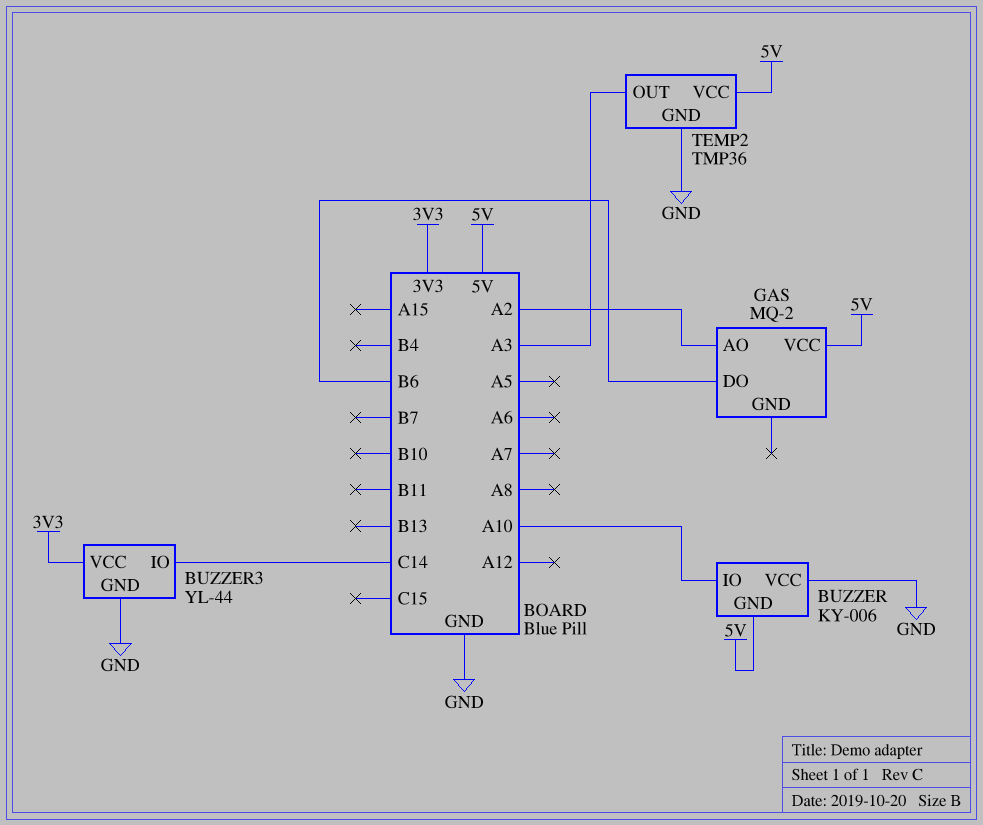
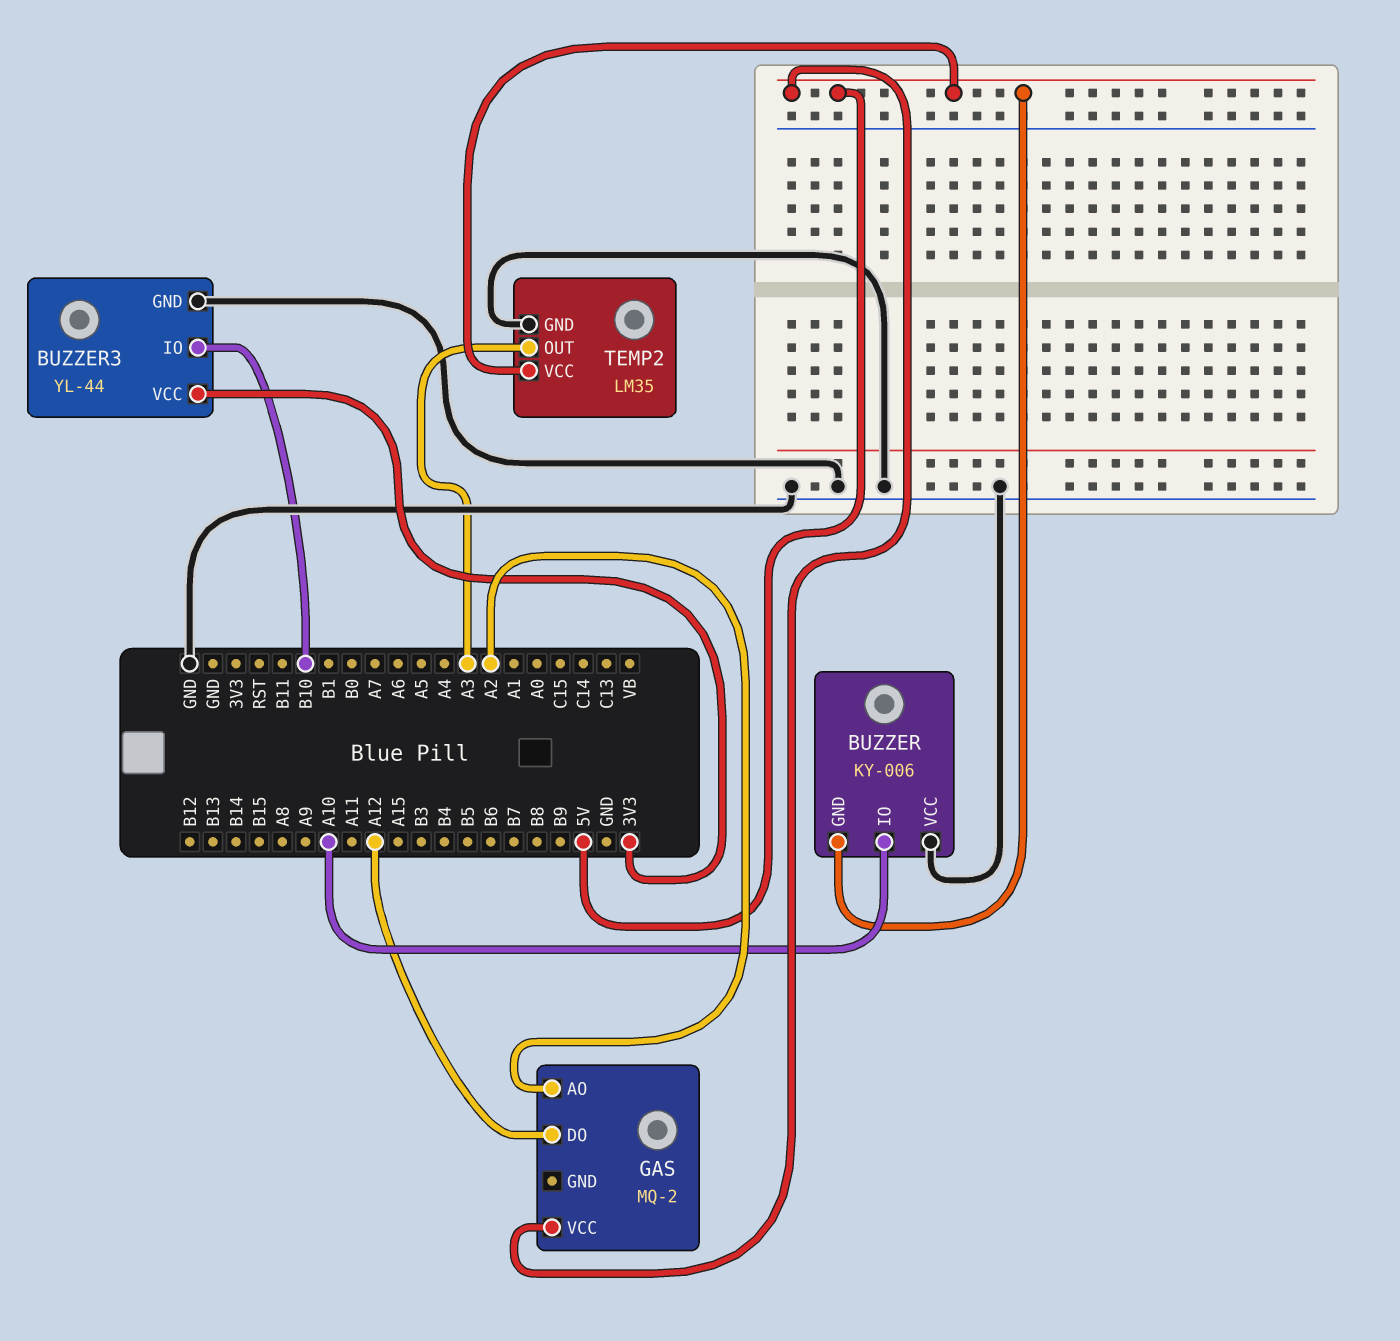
BUZZER3 pin IO: C14 -> B10
GAS pin DO: B6 -> A12
TEMP2: TMP36 -> LM35

